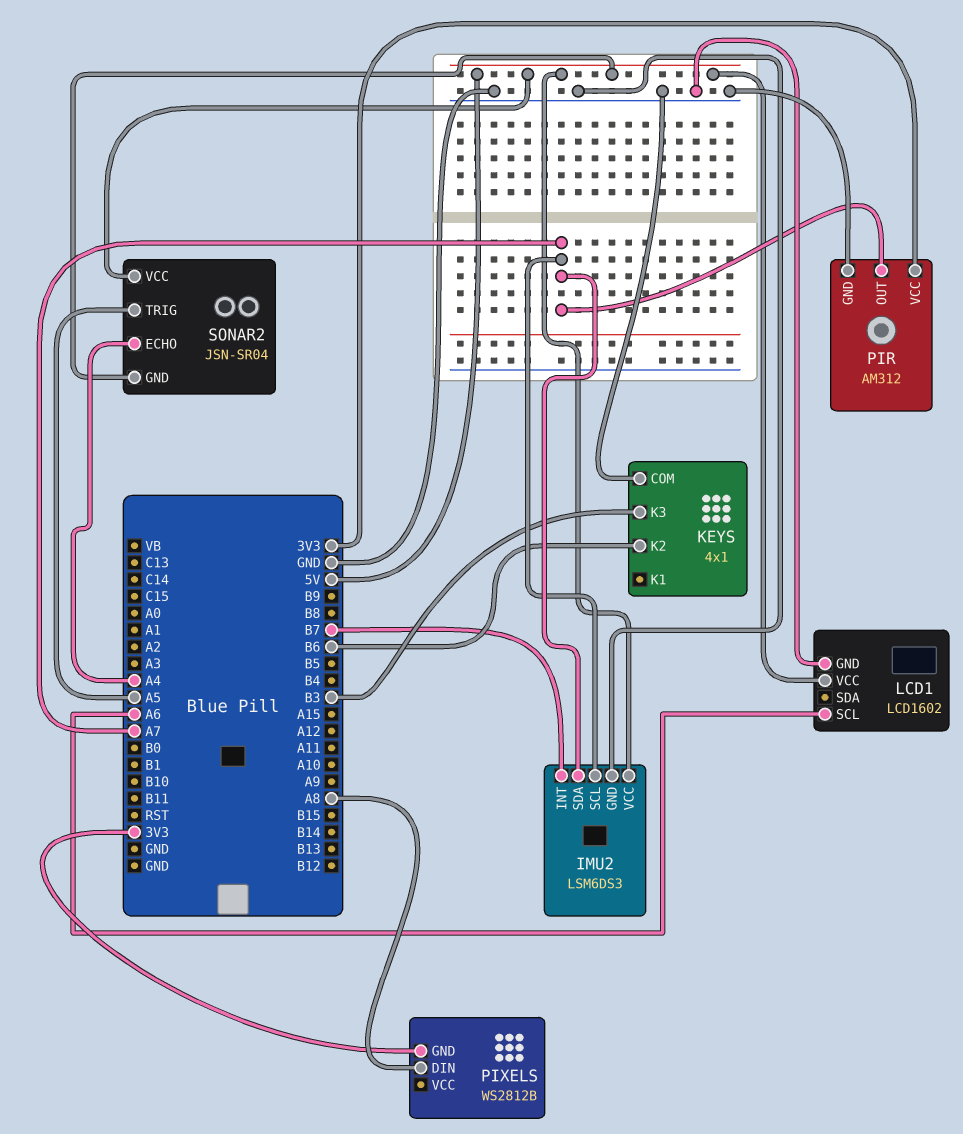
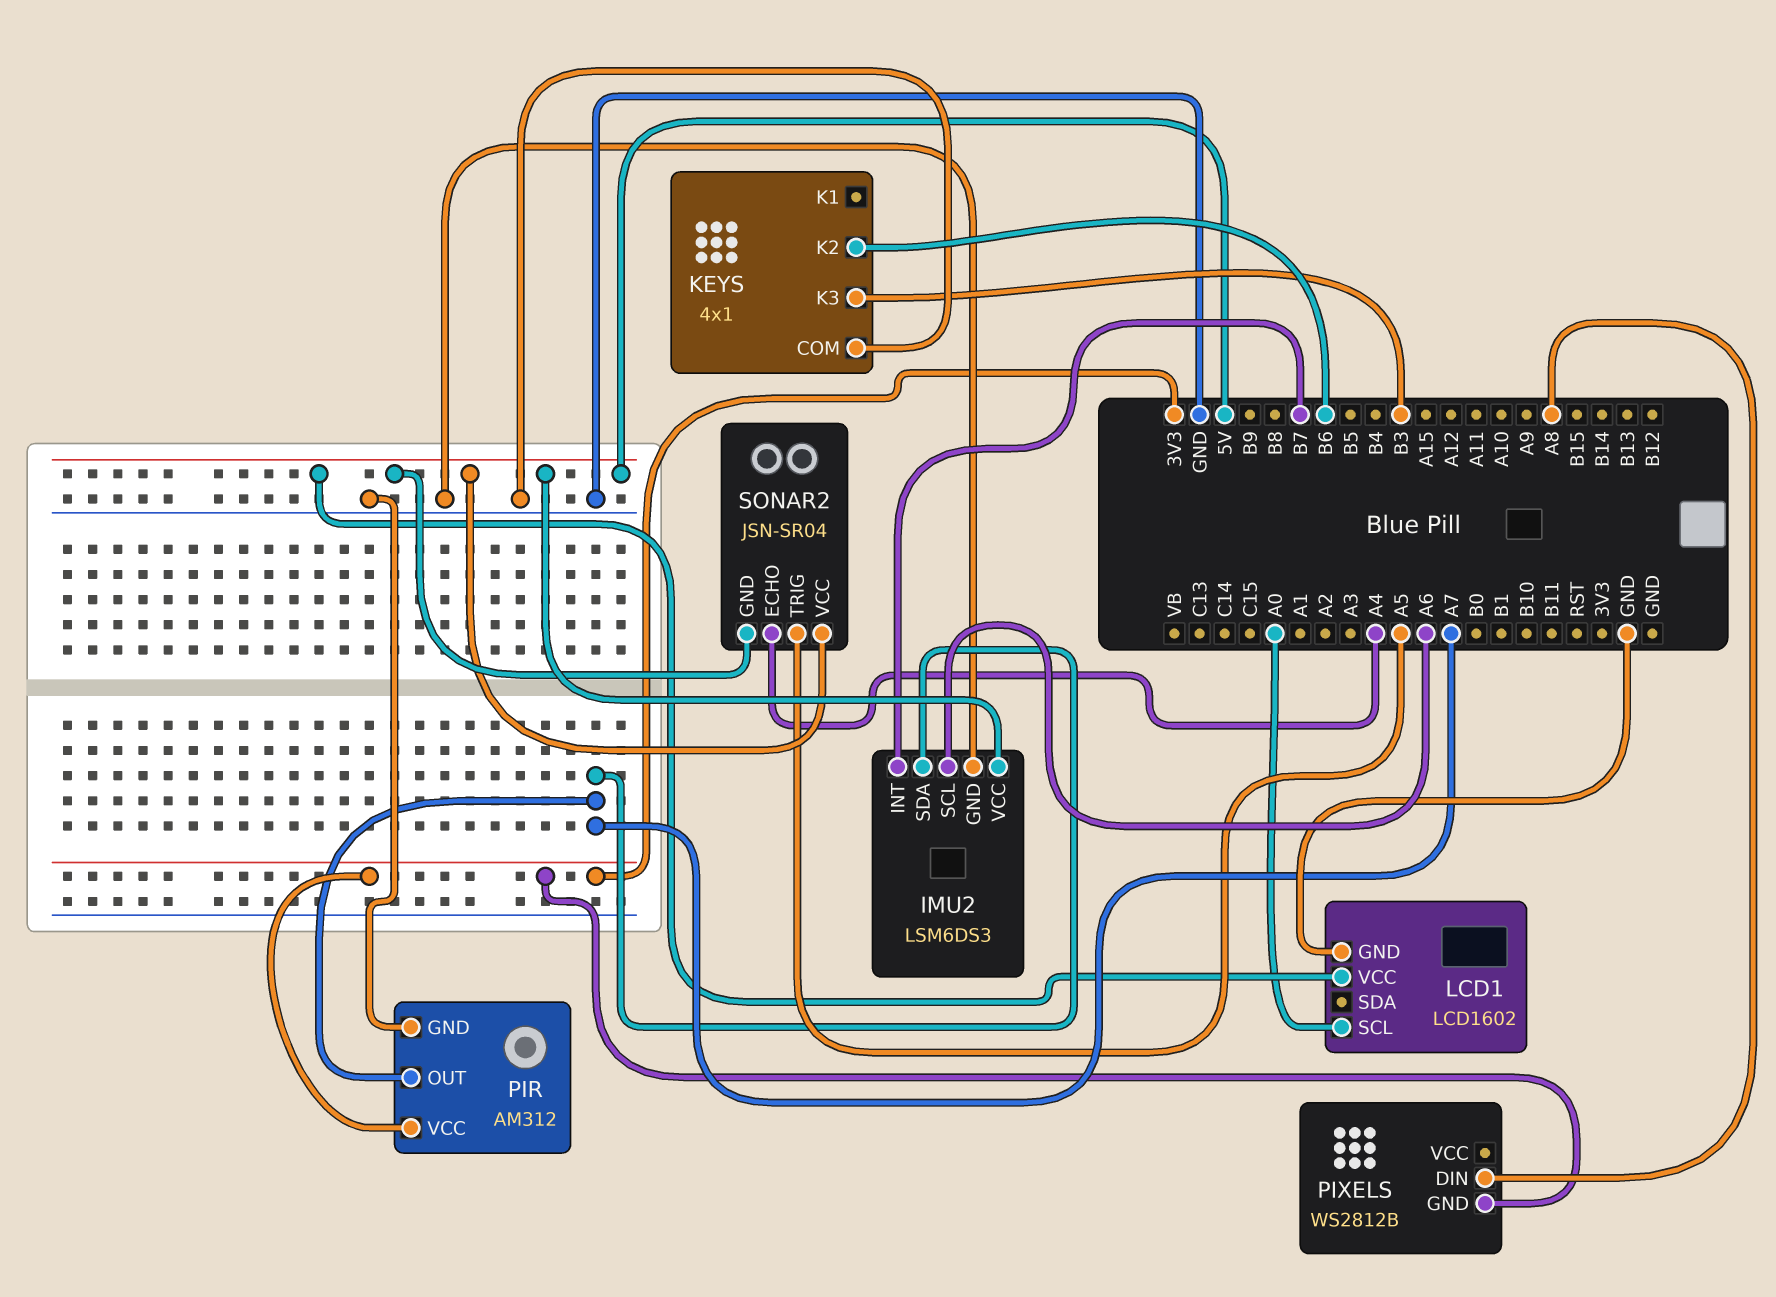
IMU2 pin SCL: A7 -> A6
LCD1 pin SCL: A6 -> A0

